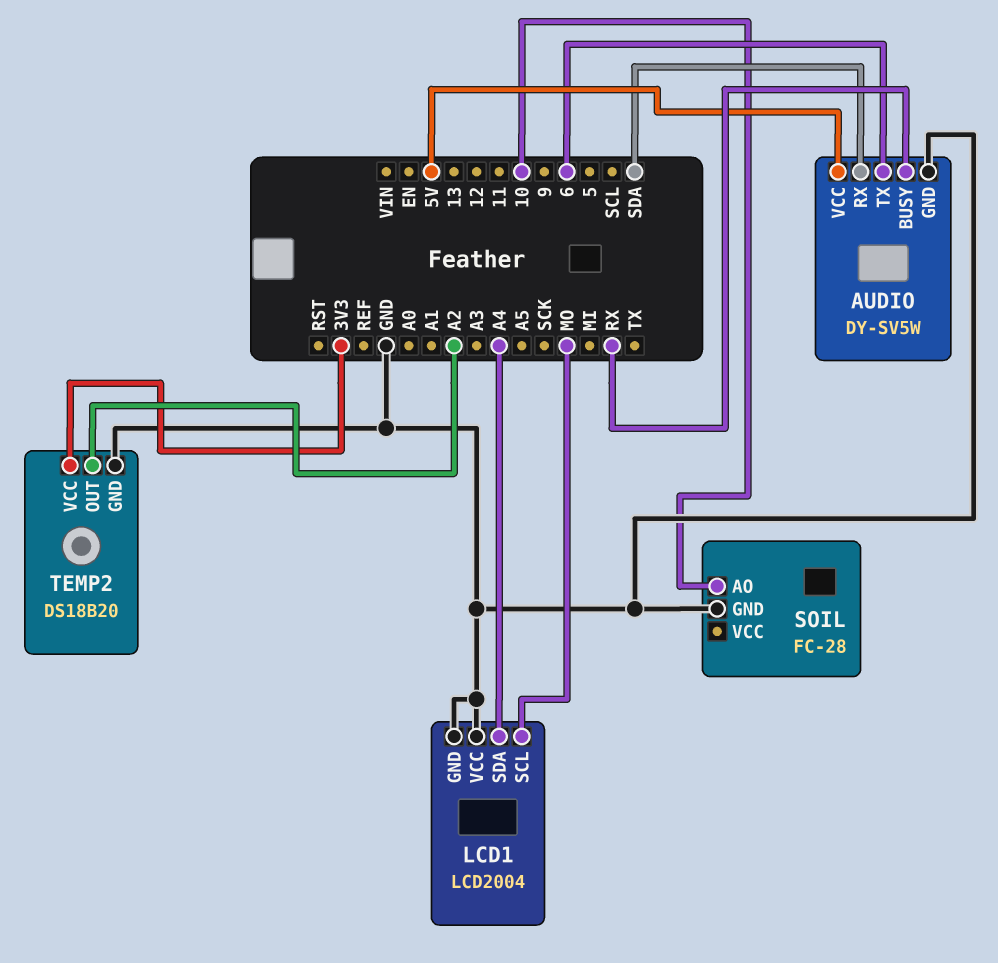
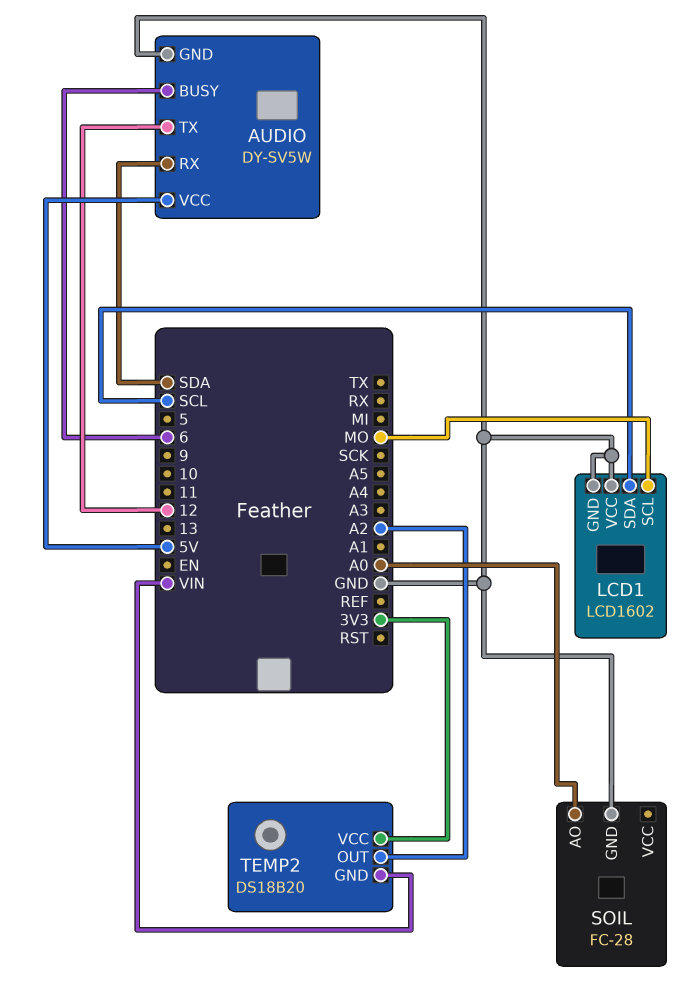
AUDIO pin BUSY: RX -> 6
AUDIO pin TX: 6 -> 12
LCD1: LCD2004 -> LCD1602
LCD1 pin SDA: A4 -> SCL
SOIL pin AO: 10 -> A0
TEMP2 pin GND: GND -> VIN

